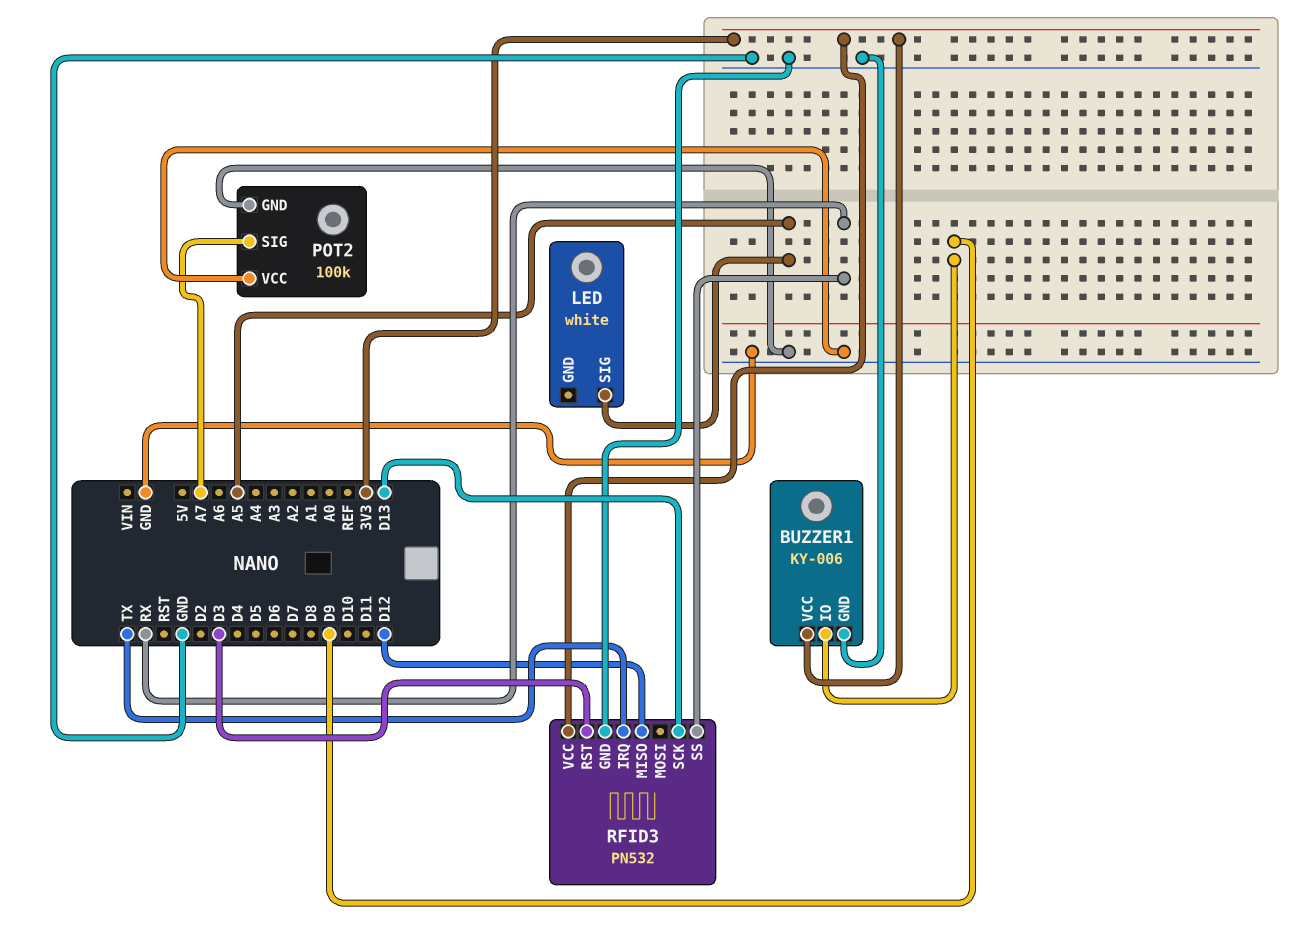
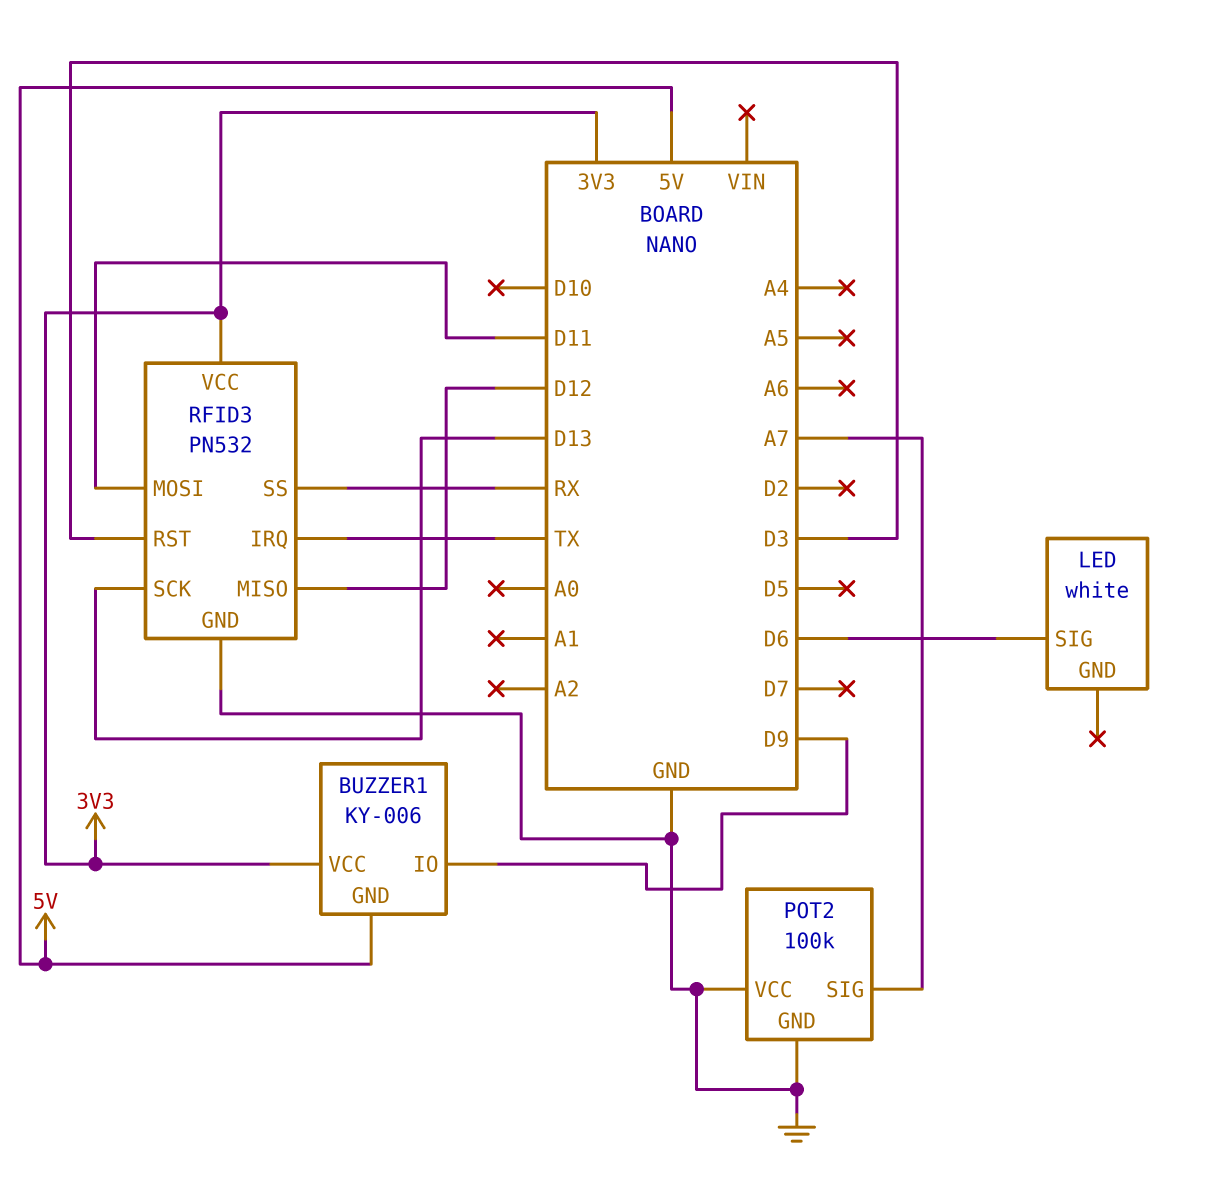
BUZZER1 pin GND: GND -> 5V
LED pin SIG: A5 -> D6
RFID3 pin MOSI: none -> D11

